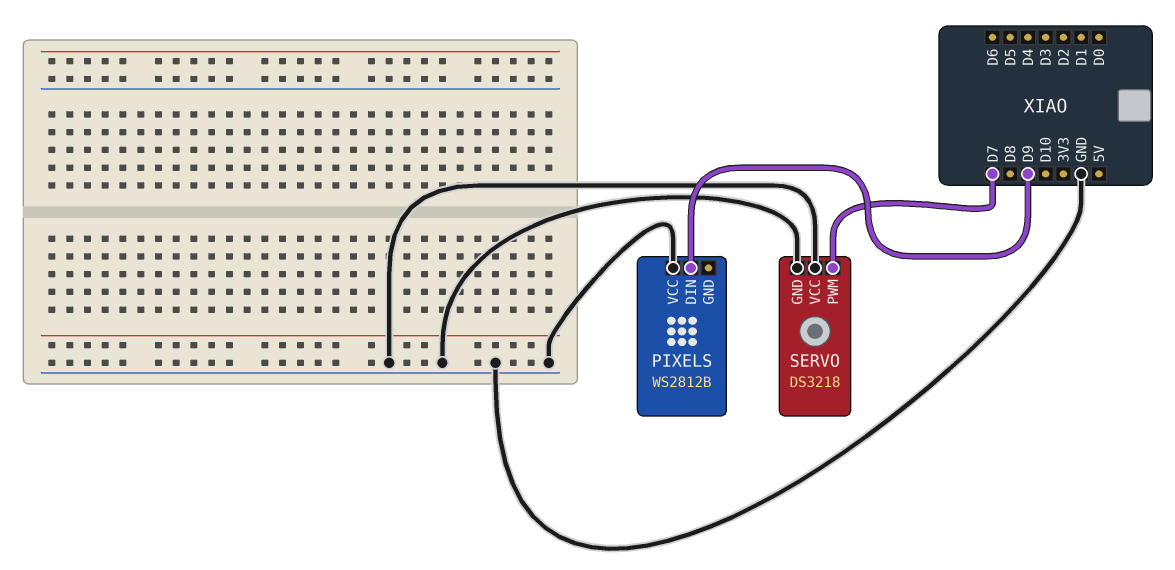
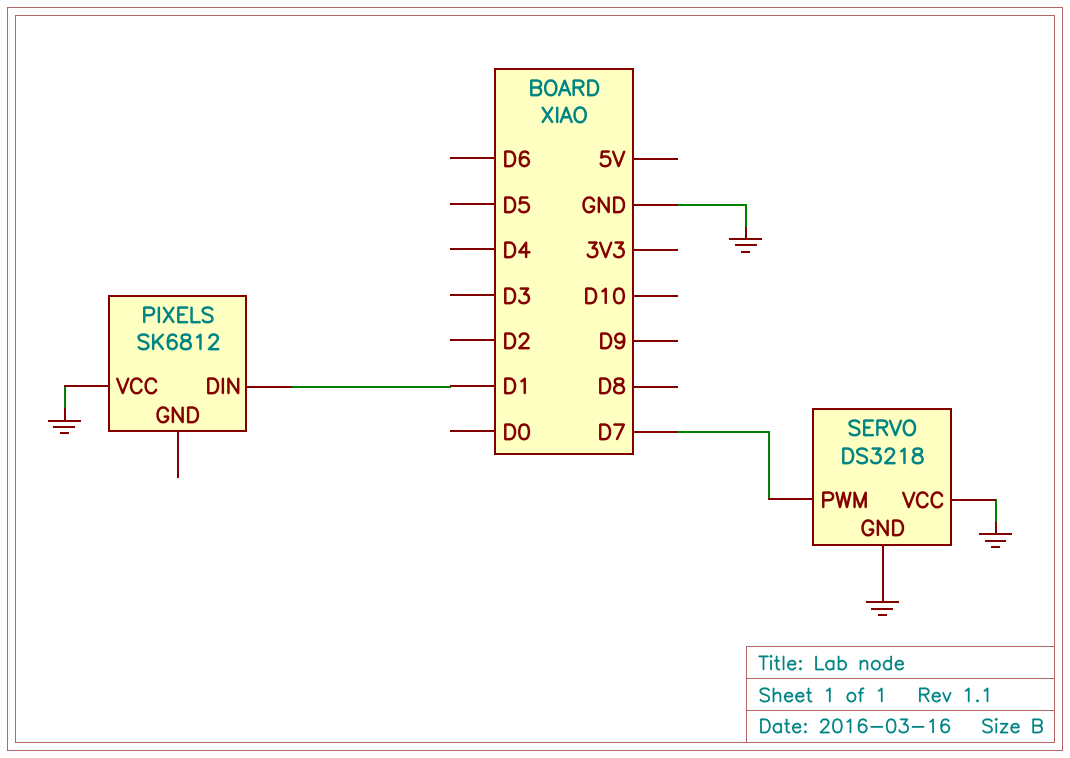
PIXELS: WS2812B -> SK6812
PIXELS pin DIN: D9 -> D1

